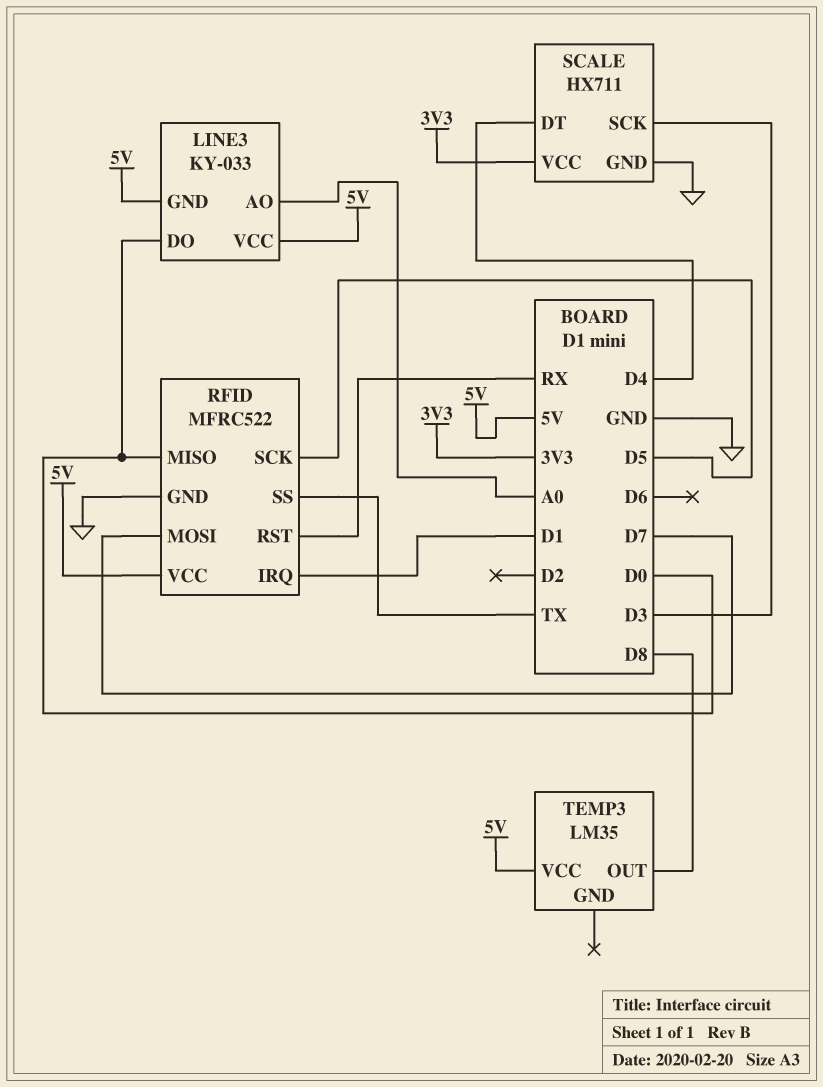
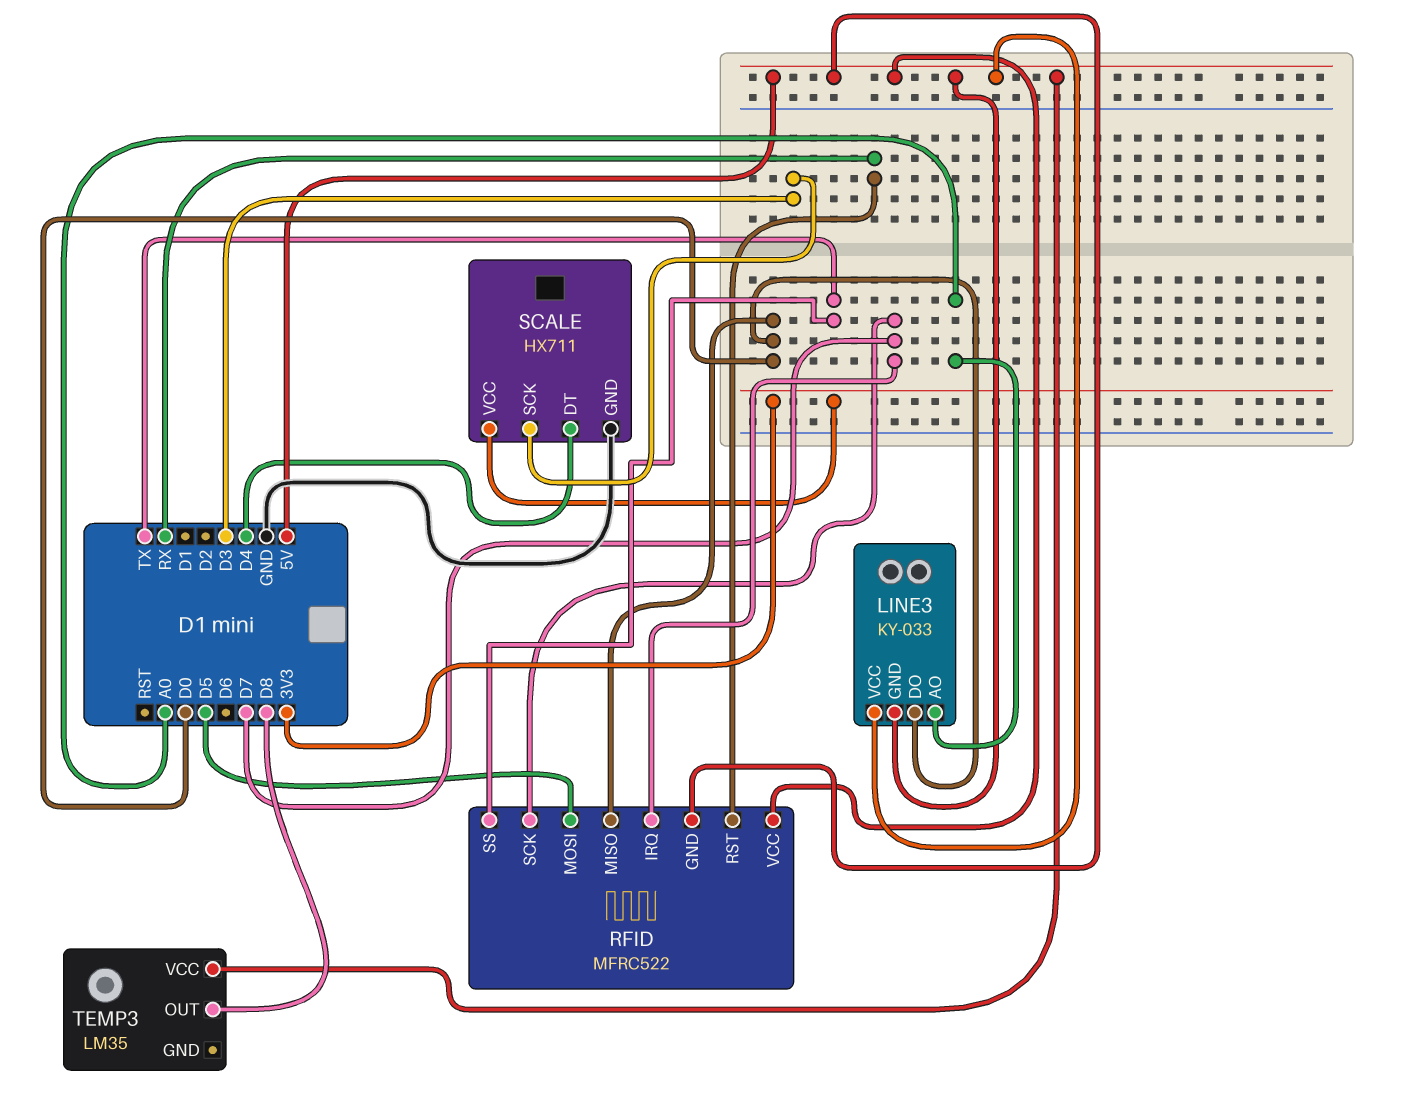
RFID pin GND: GND -> 5V
RFID pin IRQ: D1 -> D7
RFID pin MOSI: D7 -> D5
RFID pin SCK: D5 -> D7

